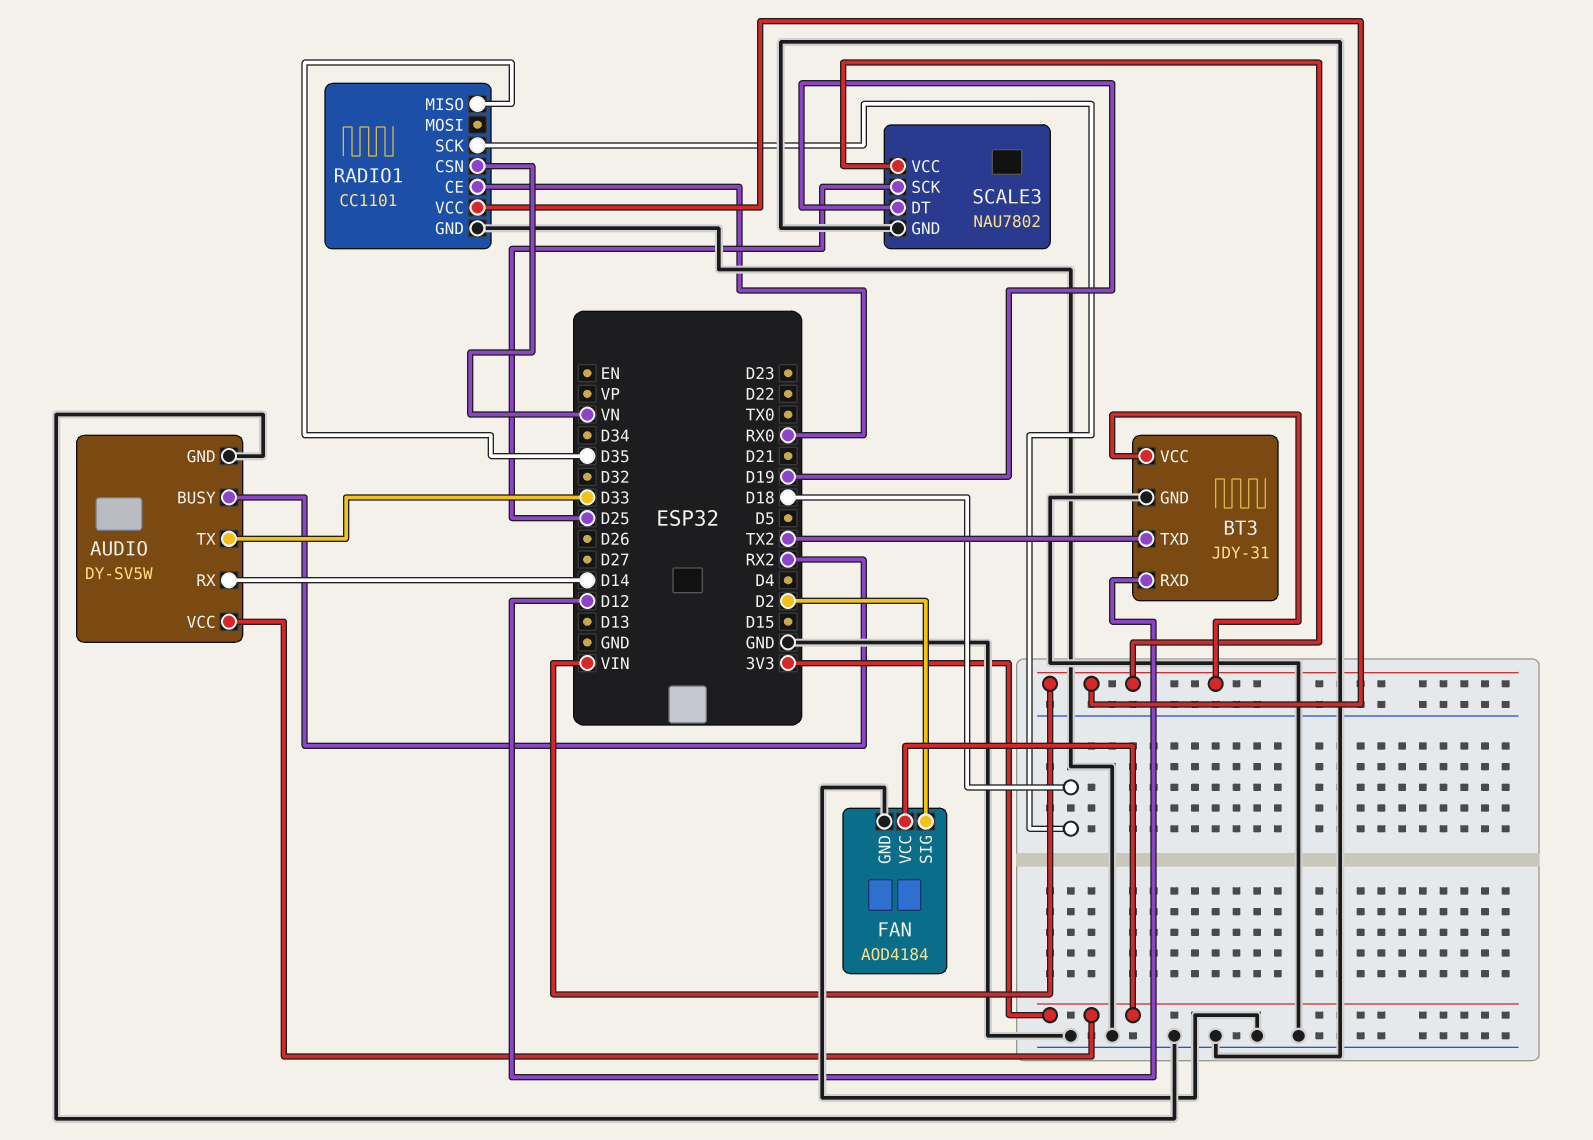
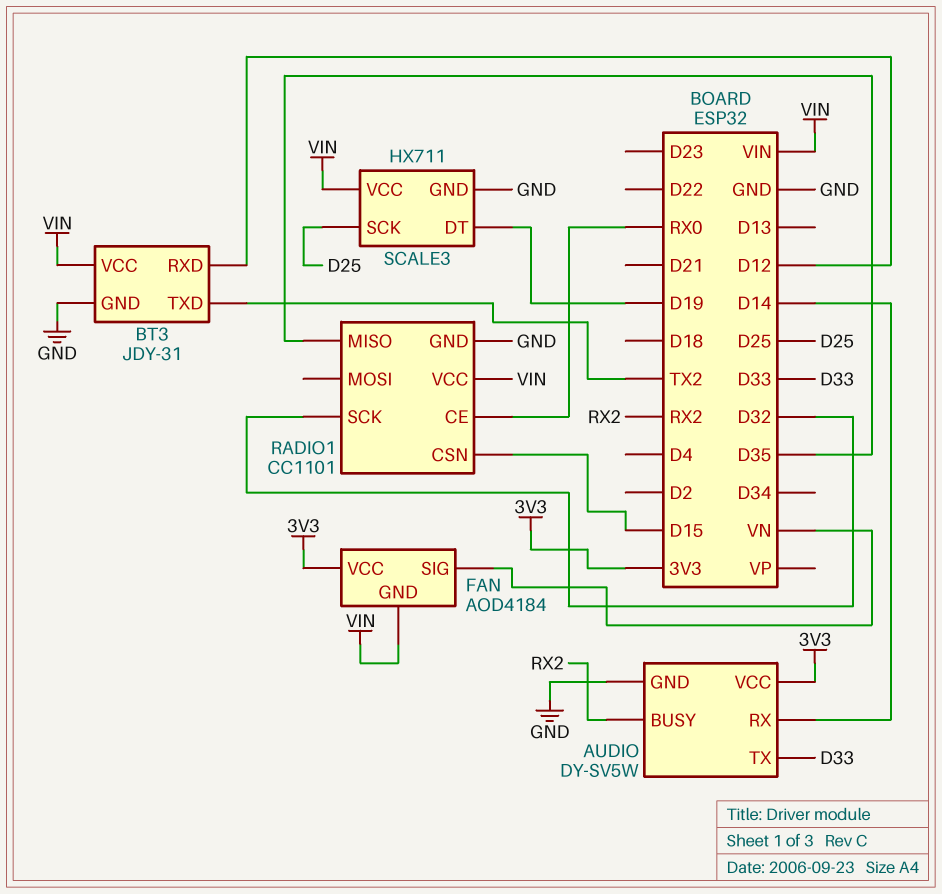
FAN pin GND: GND -> VIN
FAN pin SIG: D2 -> VN
RADIO1 pin CSN: VN -> D15
RADIO1 pin SCK: D18 -> D32
SCALE3: NAU7802 -> HX711

